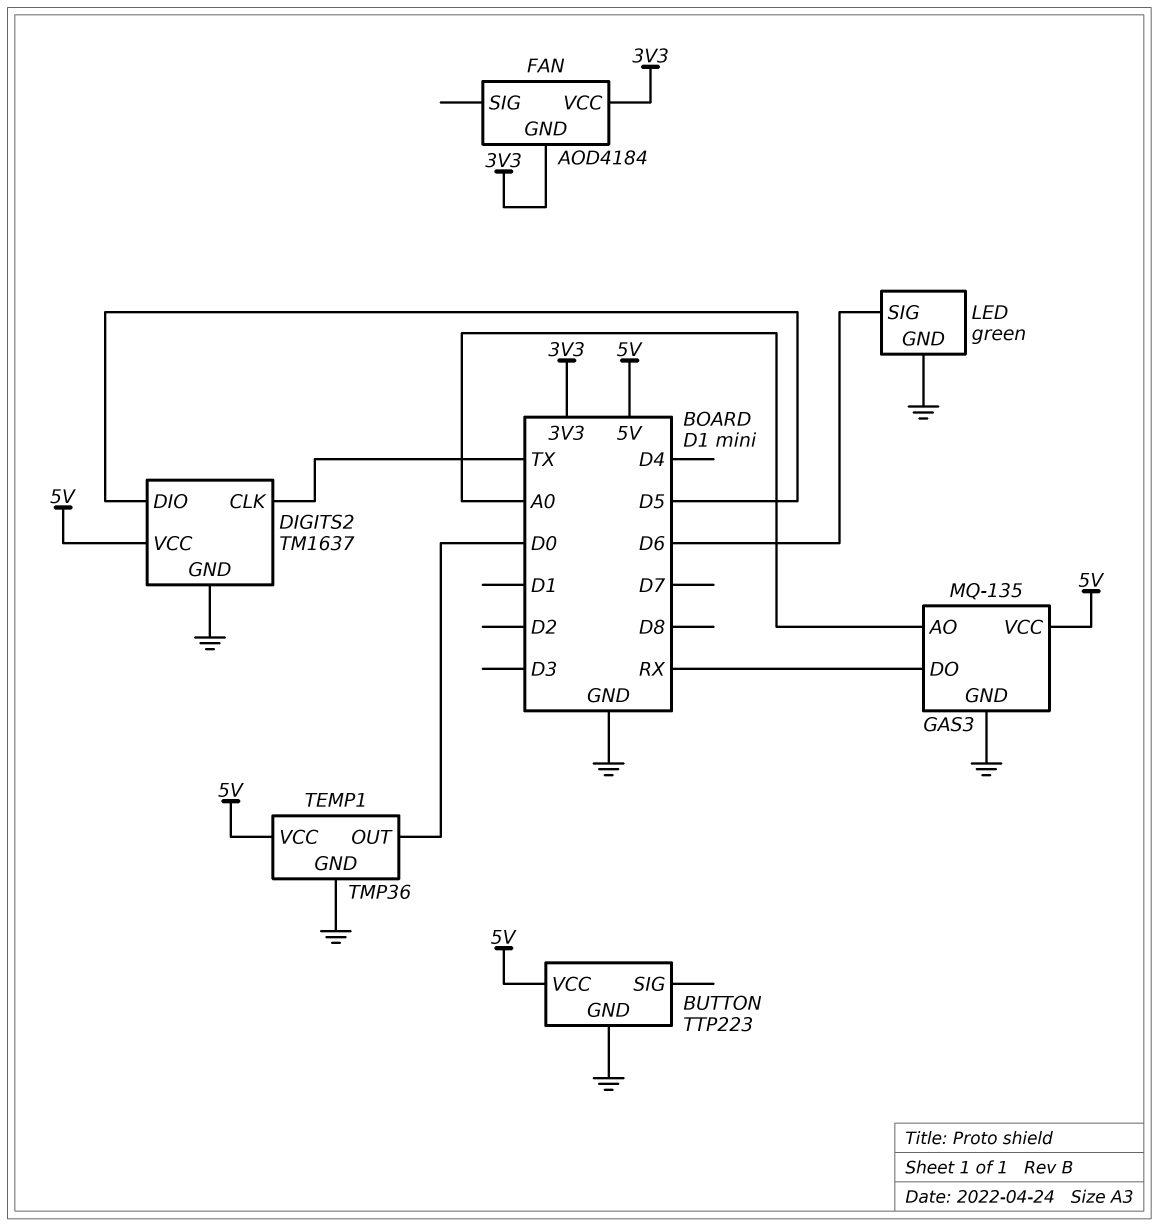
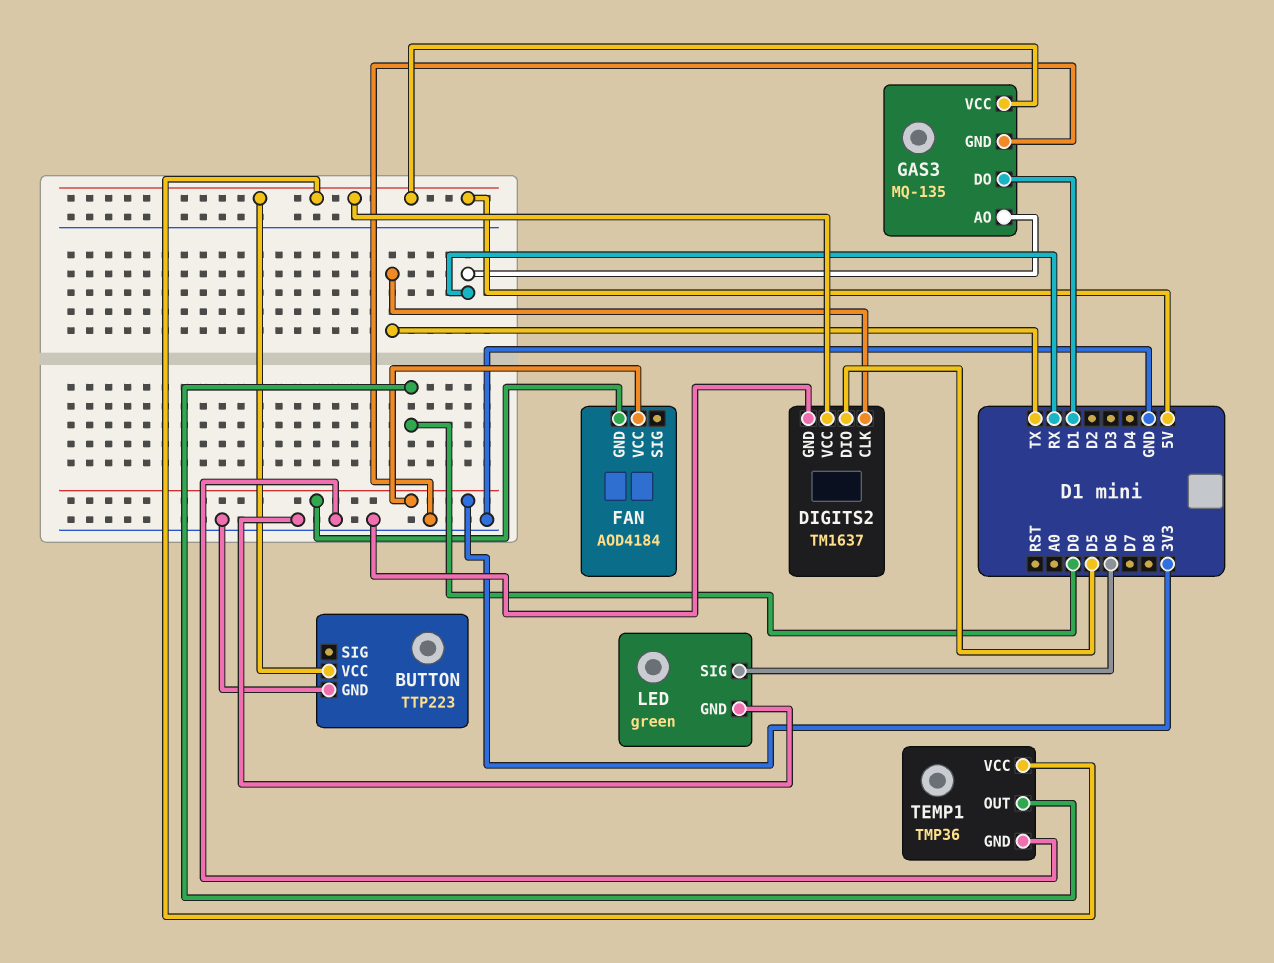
GAS3 pin AO: A0 -> RX
GAS3 pin DO: RX -> D1

